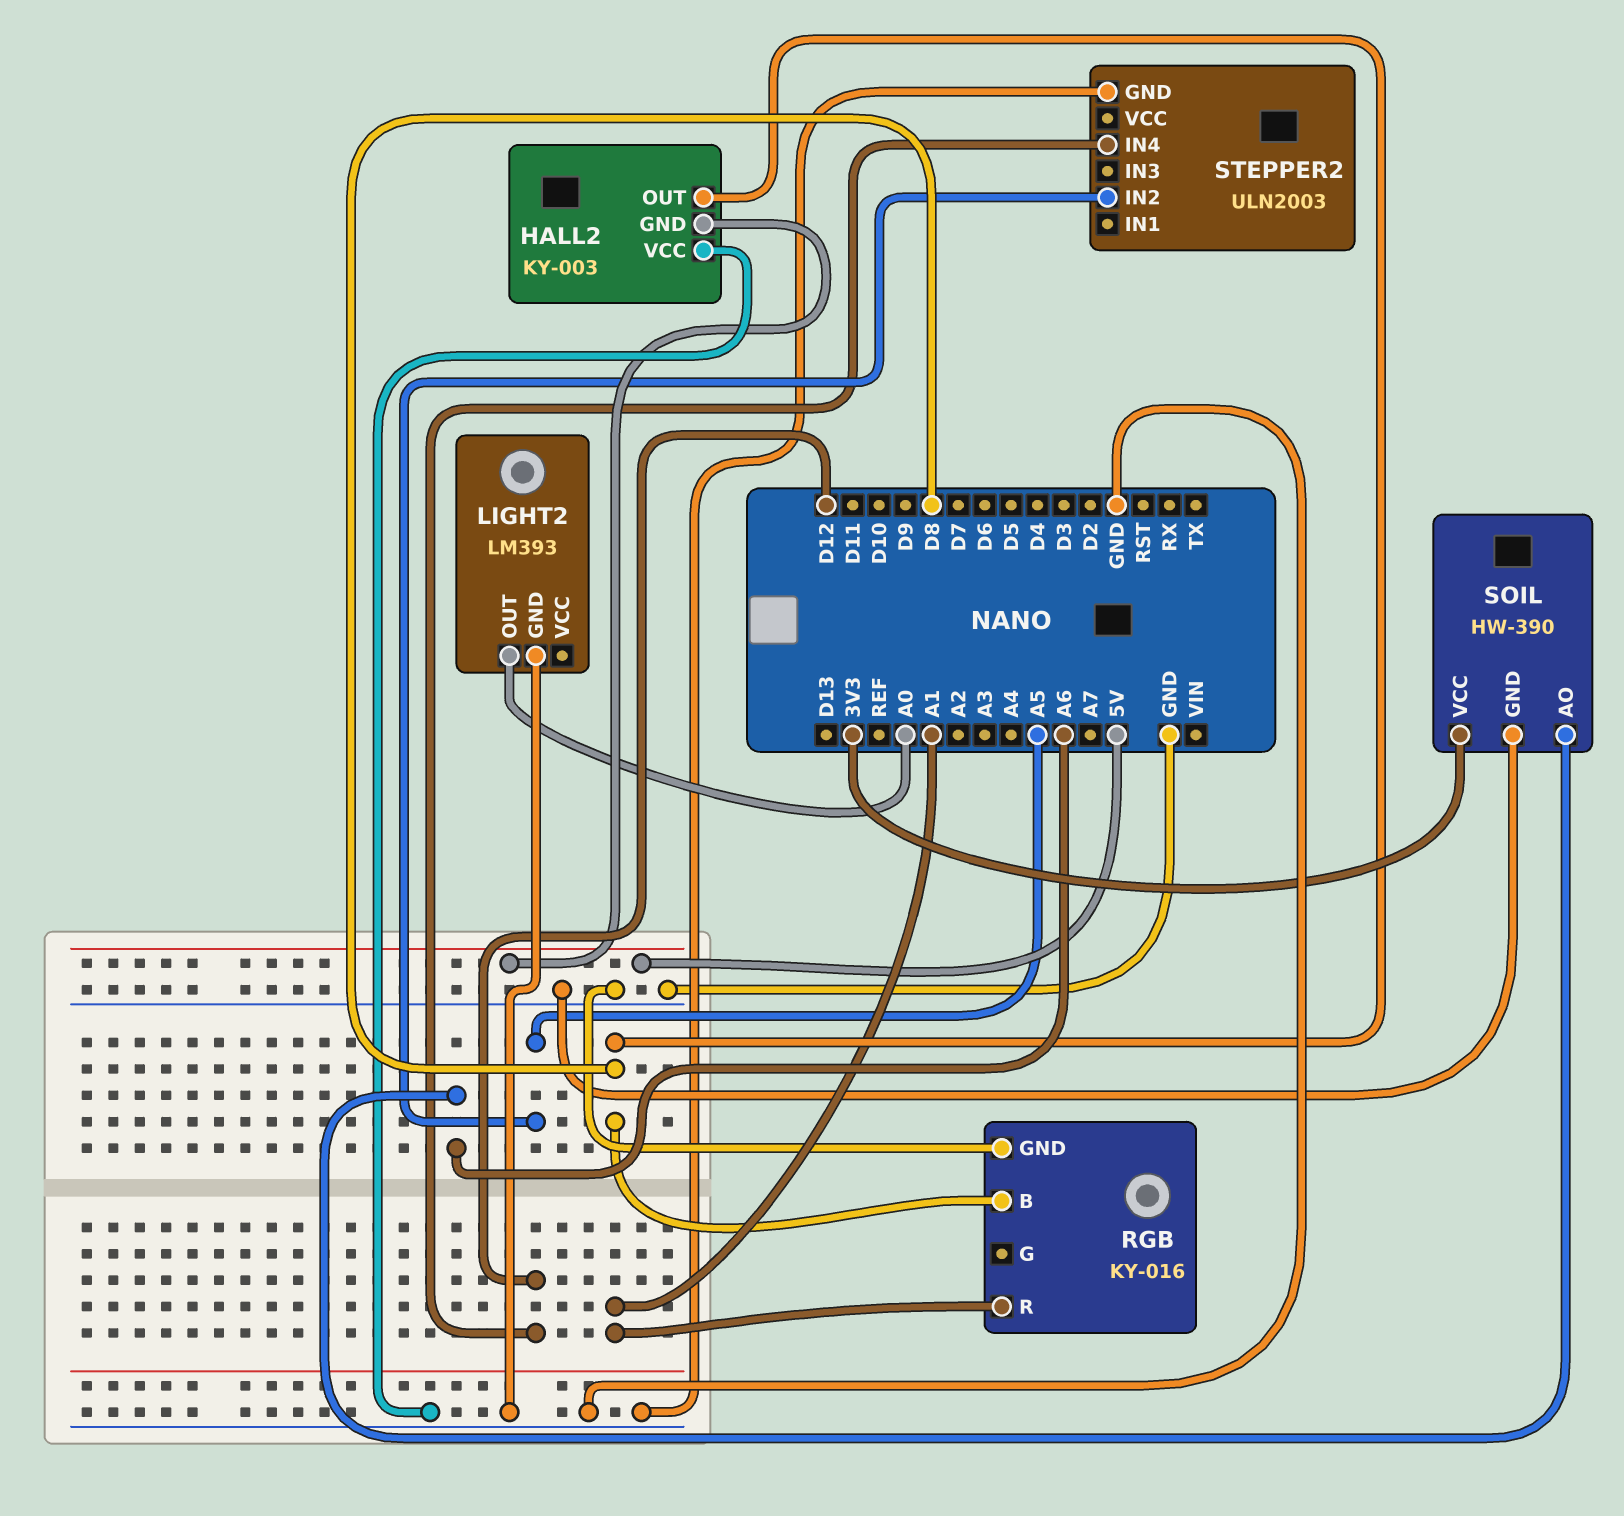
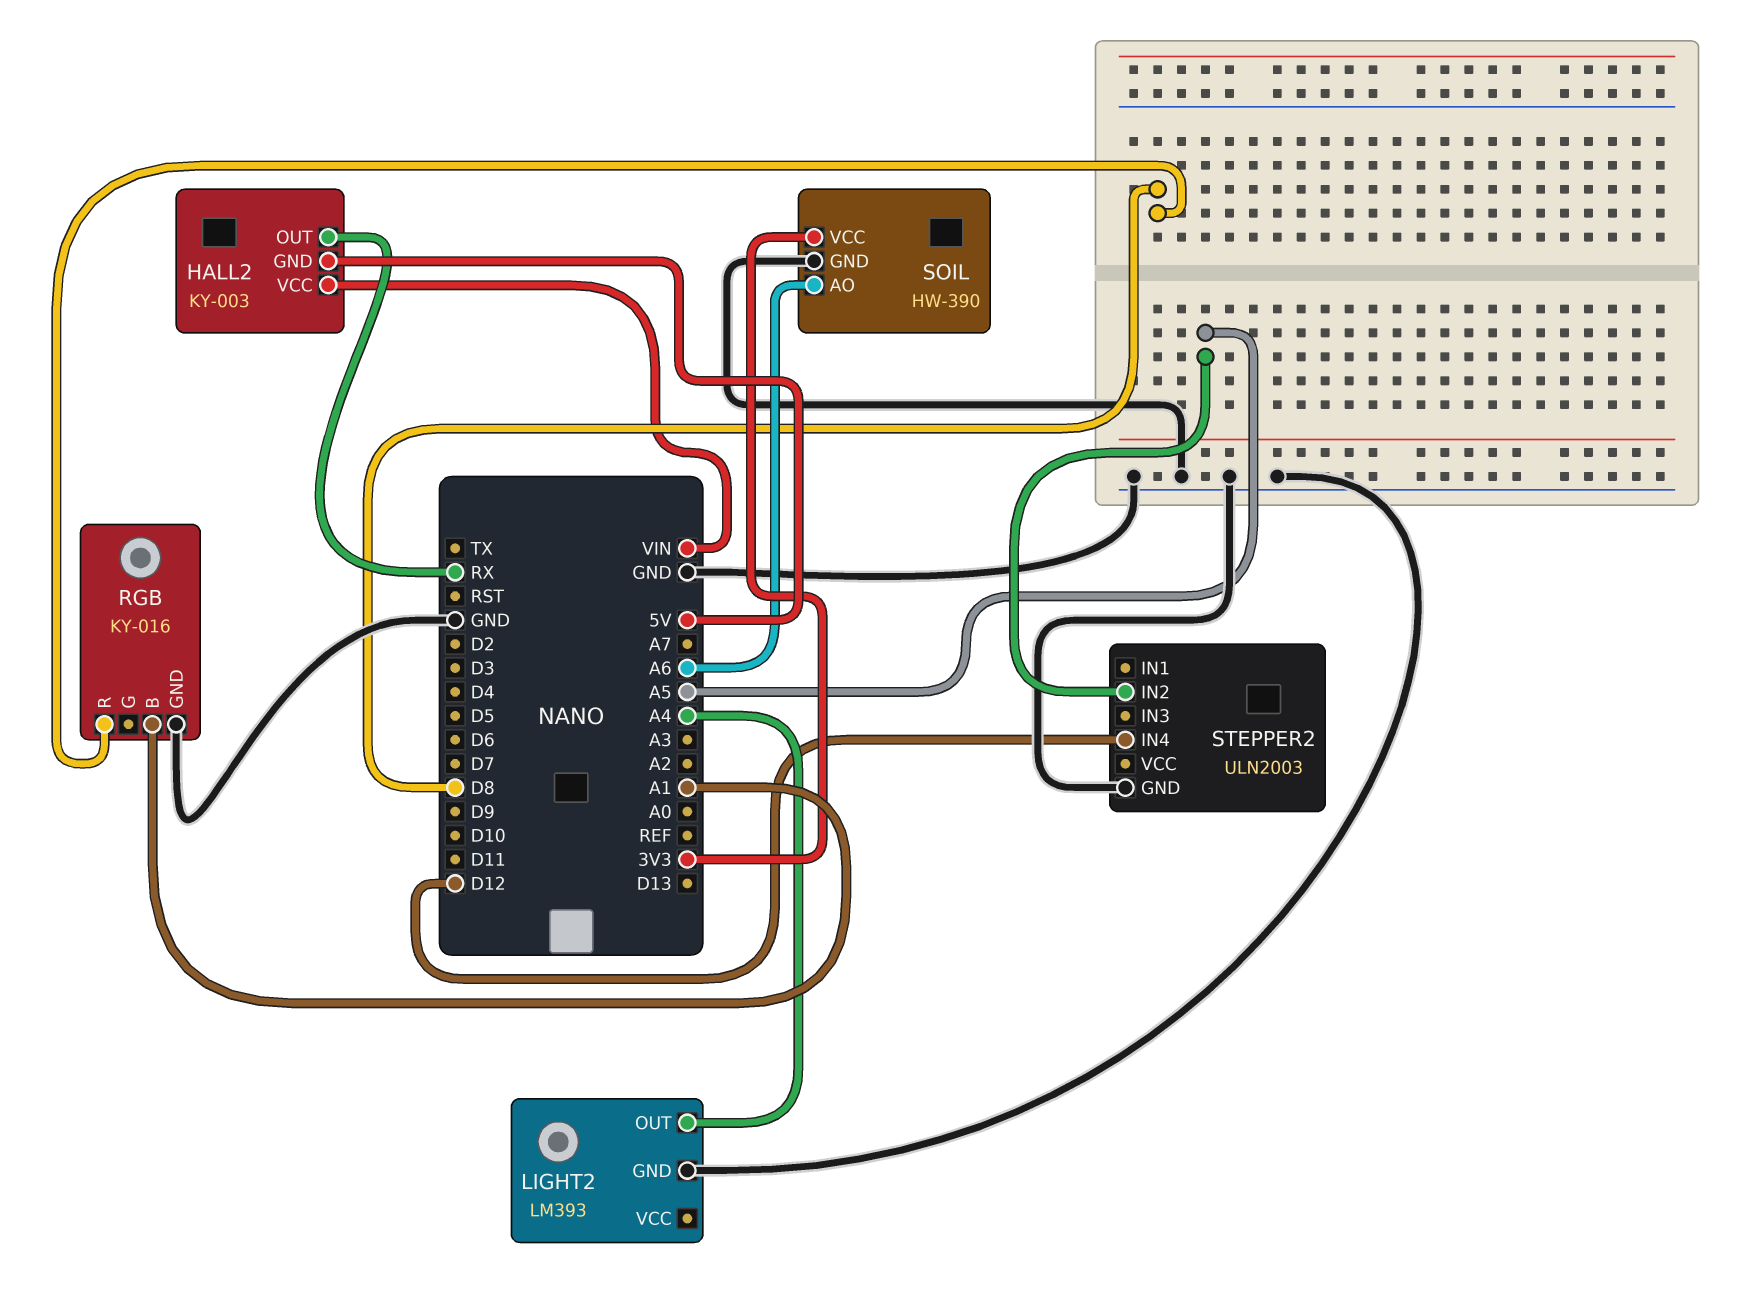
HALL2 pin OUT: D8 -> RX
HALL2 pin VCC: GND -> VIN
LIGHT2 pin OUT: A0 -> A4
RGB pin B: D8 -> A1
RGB pin R: A1 -> D8

